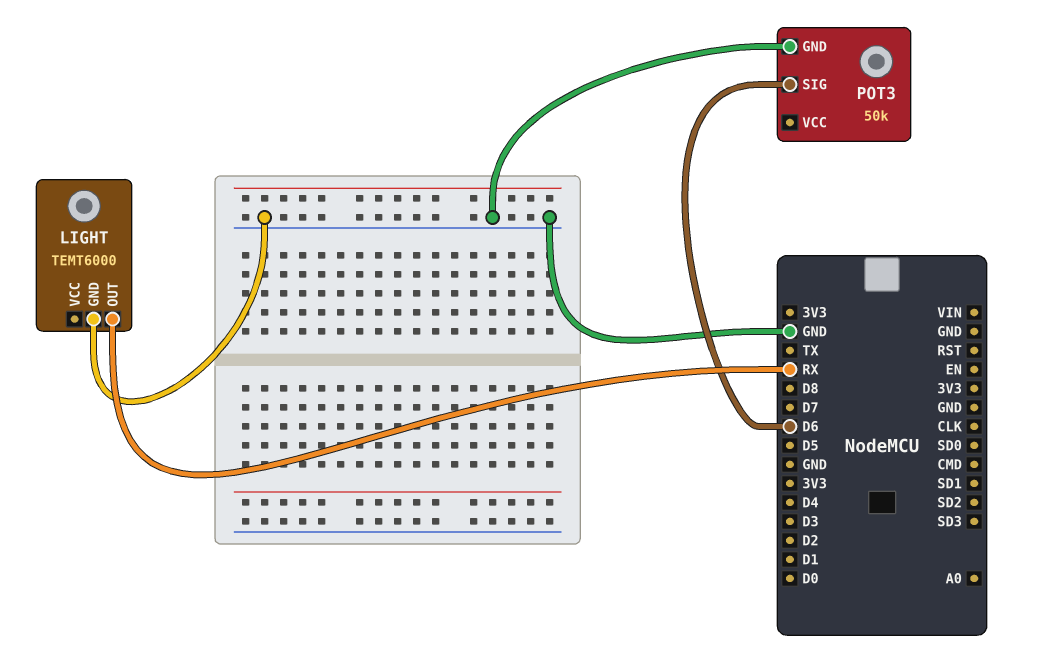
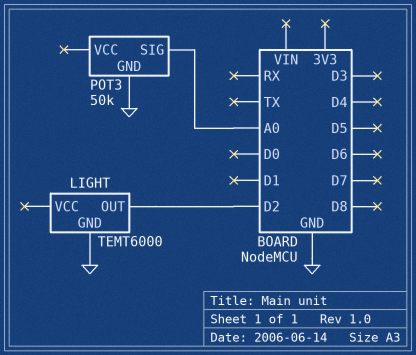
LIGHT pin OUT: RX -> D2
POT3 pin SIG: D6 -> A0

